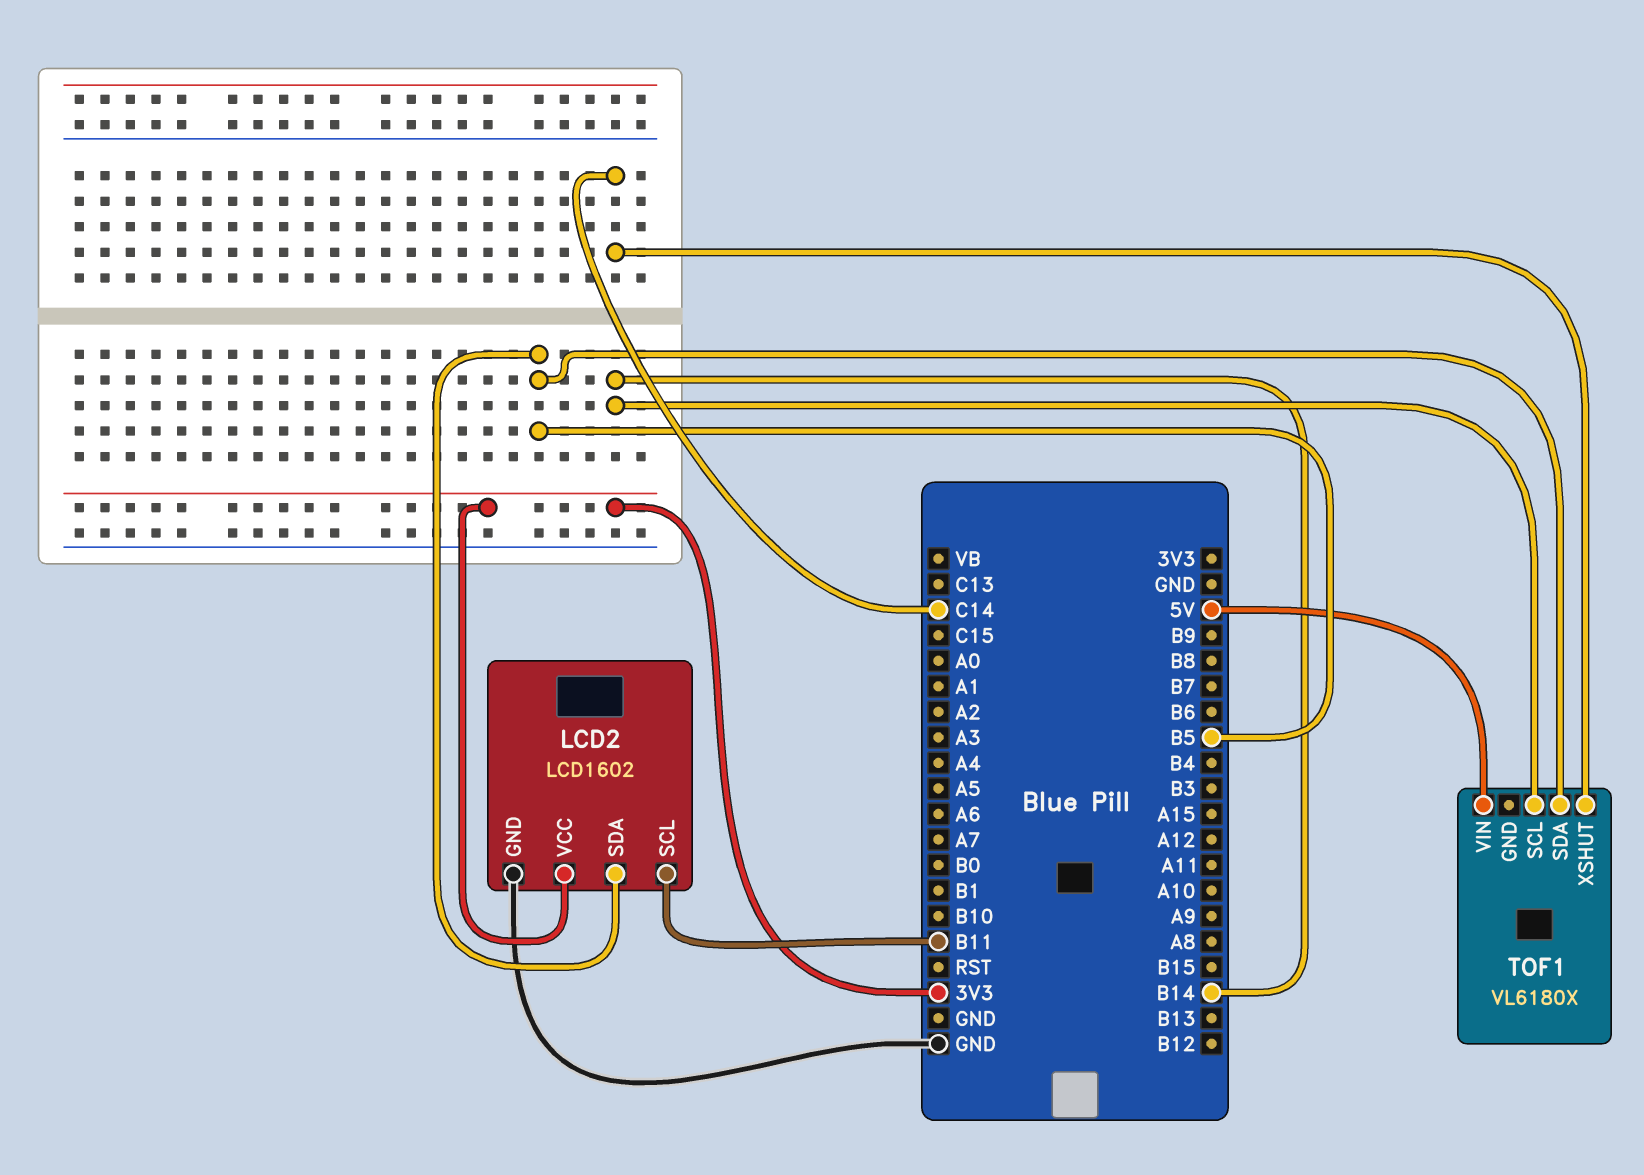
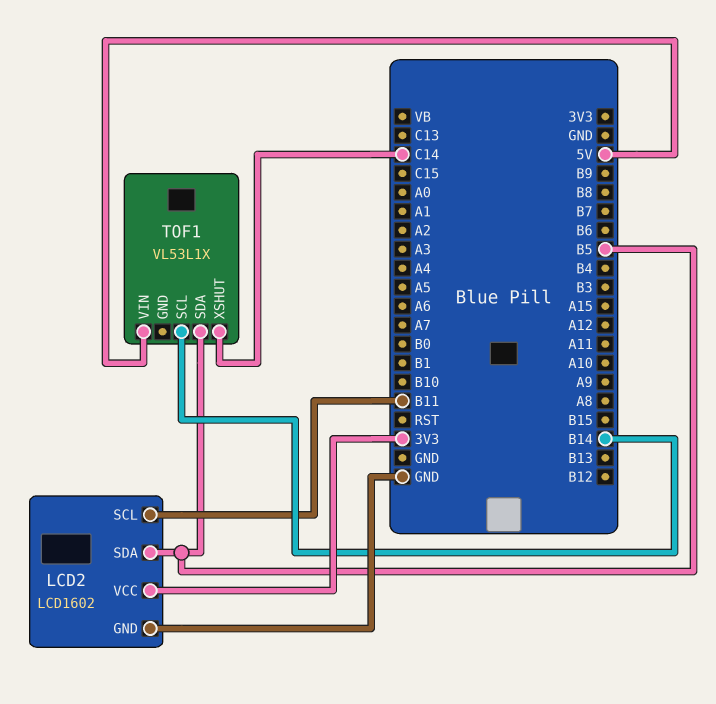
TOF1: VL6180X -> VL53L1X

